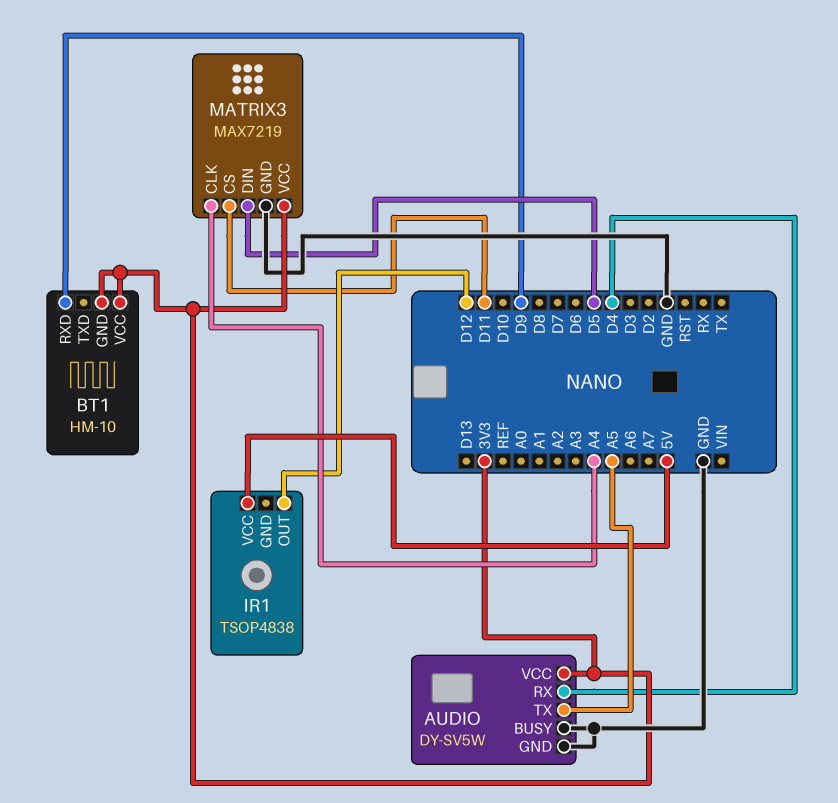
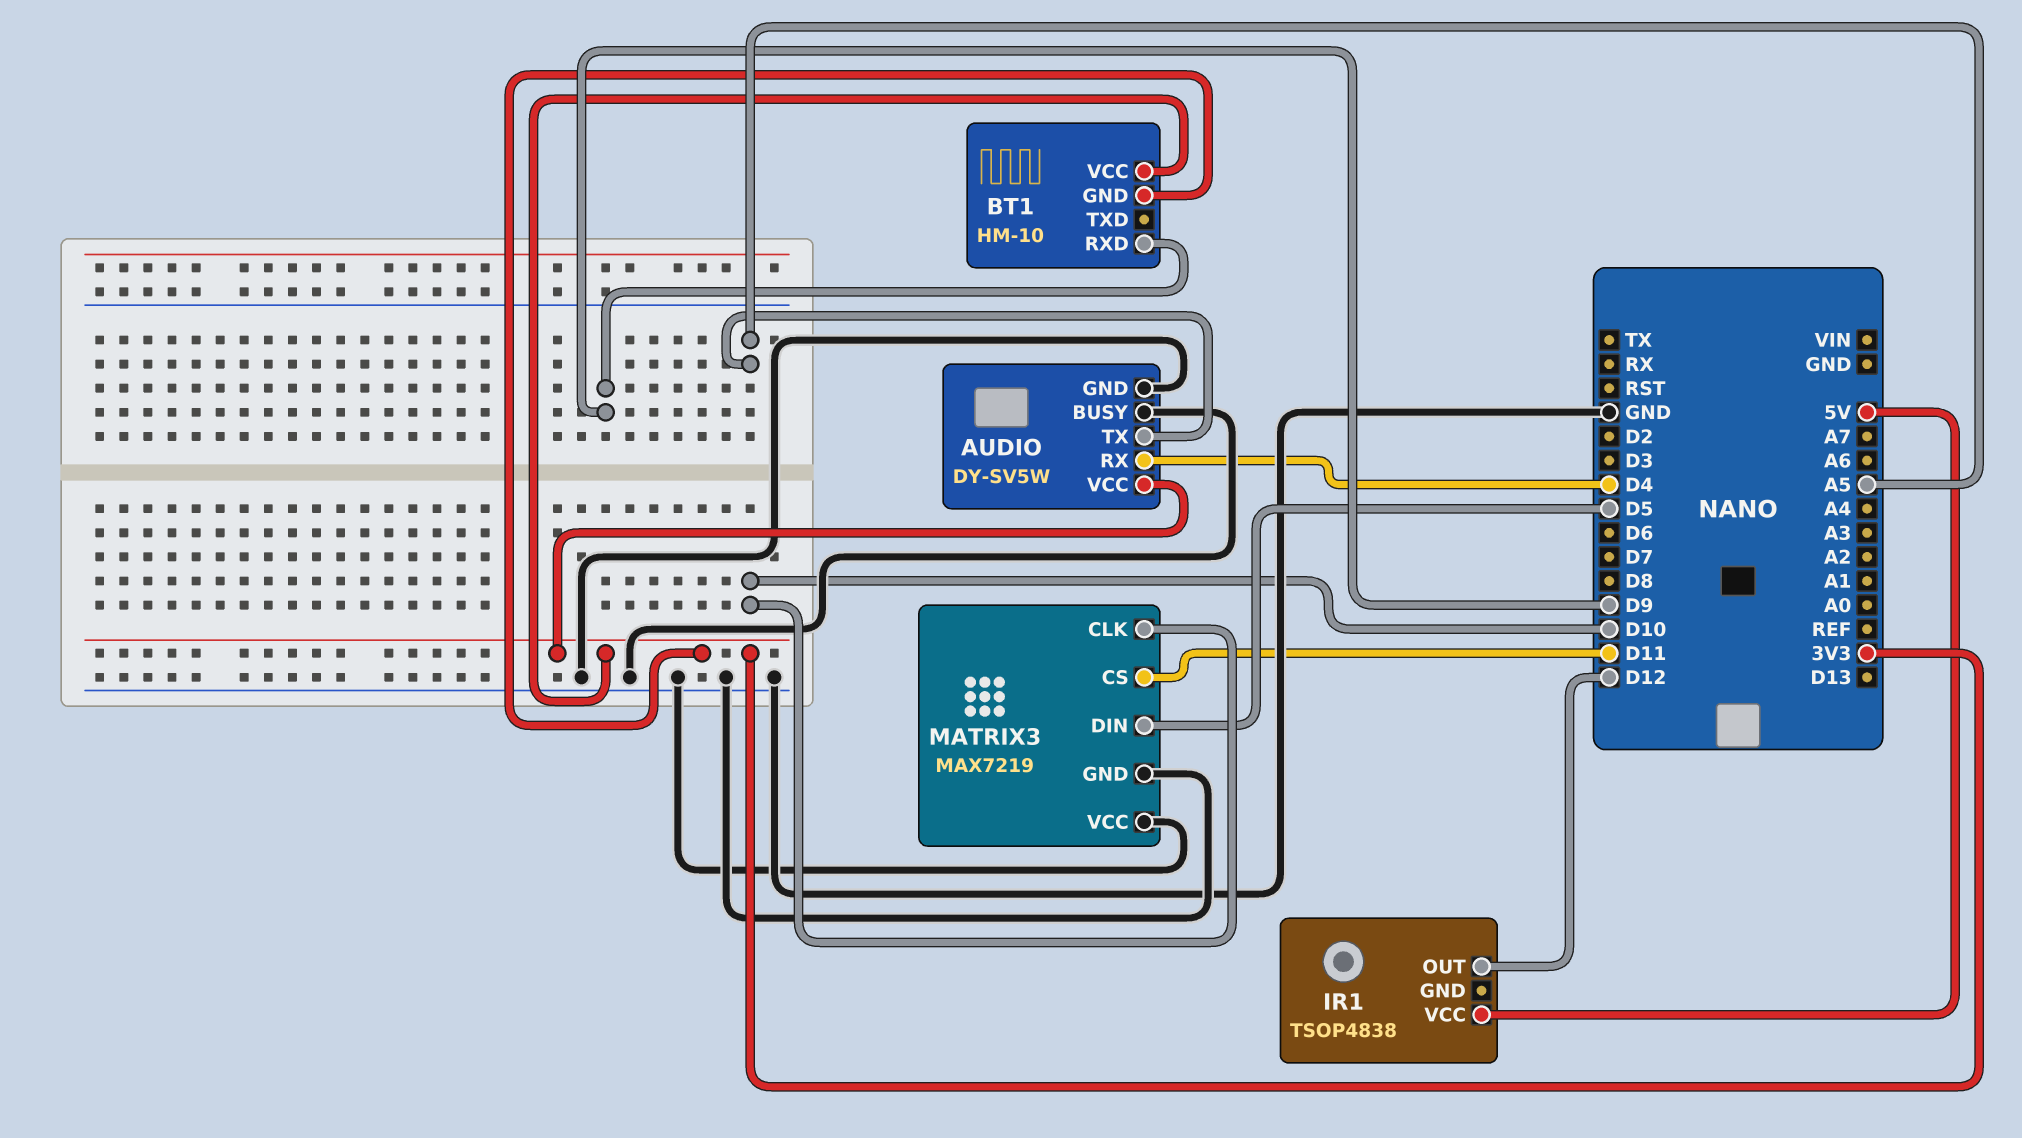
MATRIX3 pin CLK: A4 -> D10
MATRIX3 pin VCC: 3V3 -> GND

